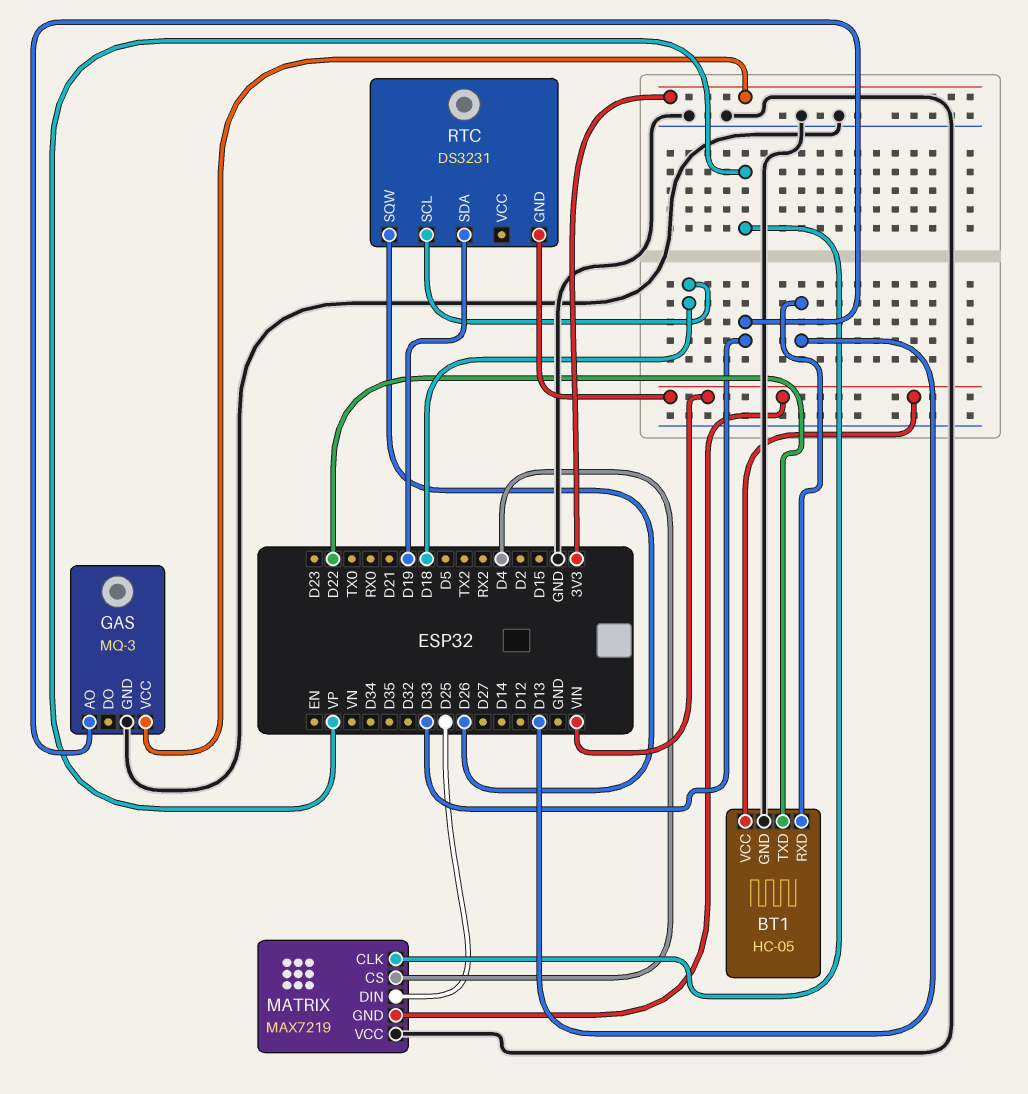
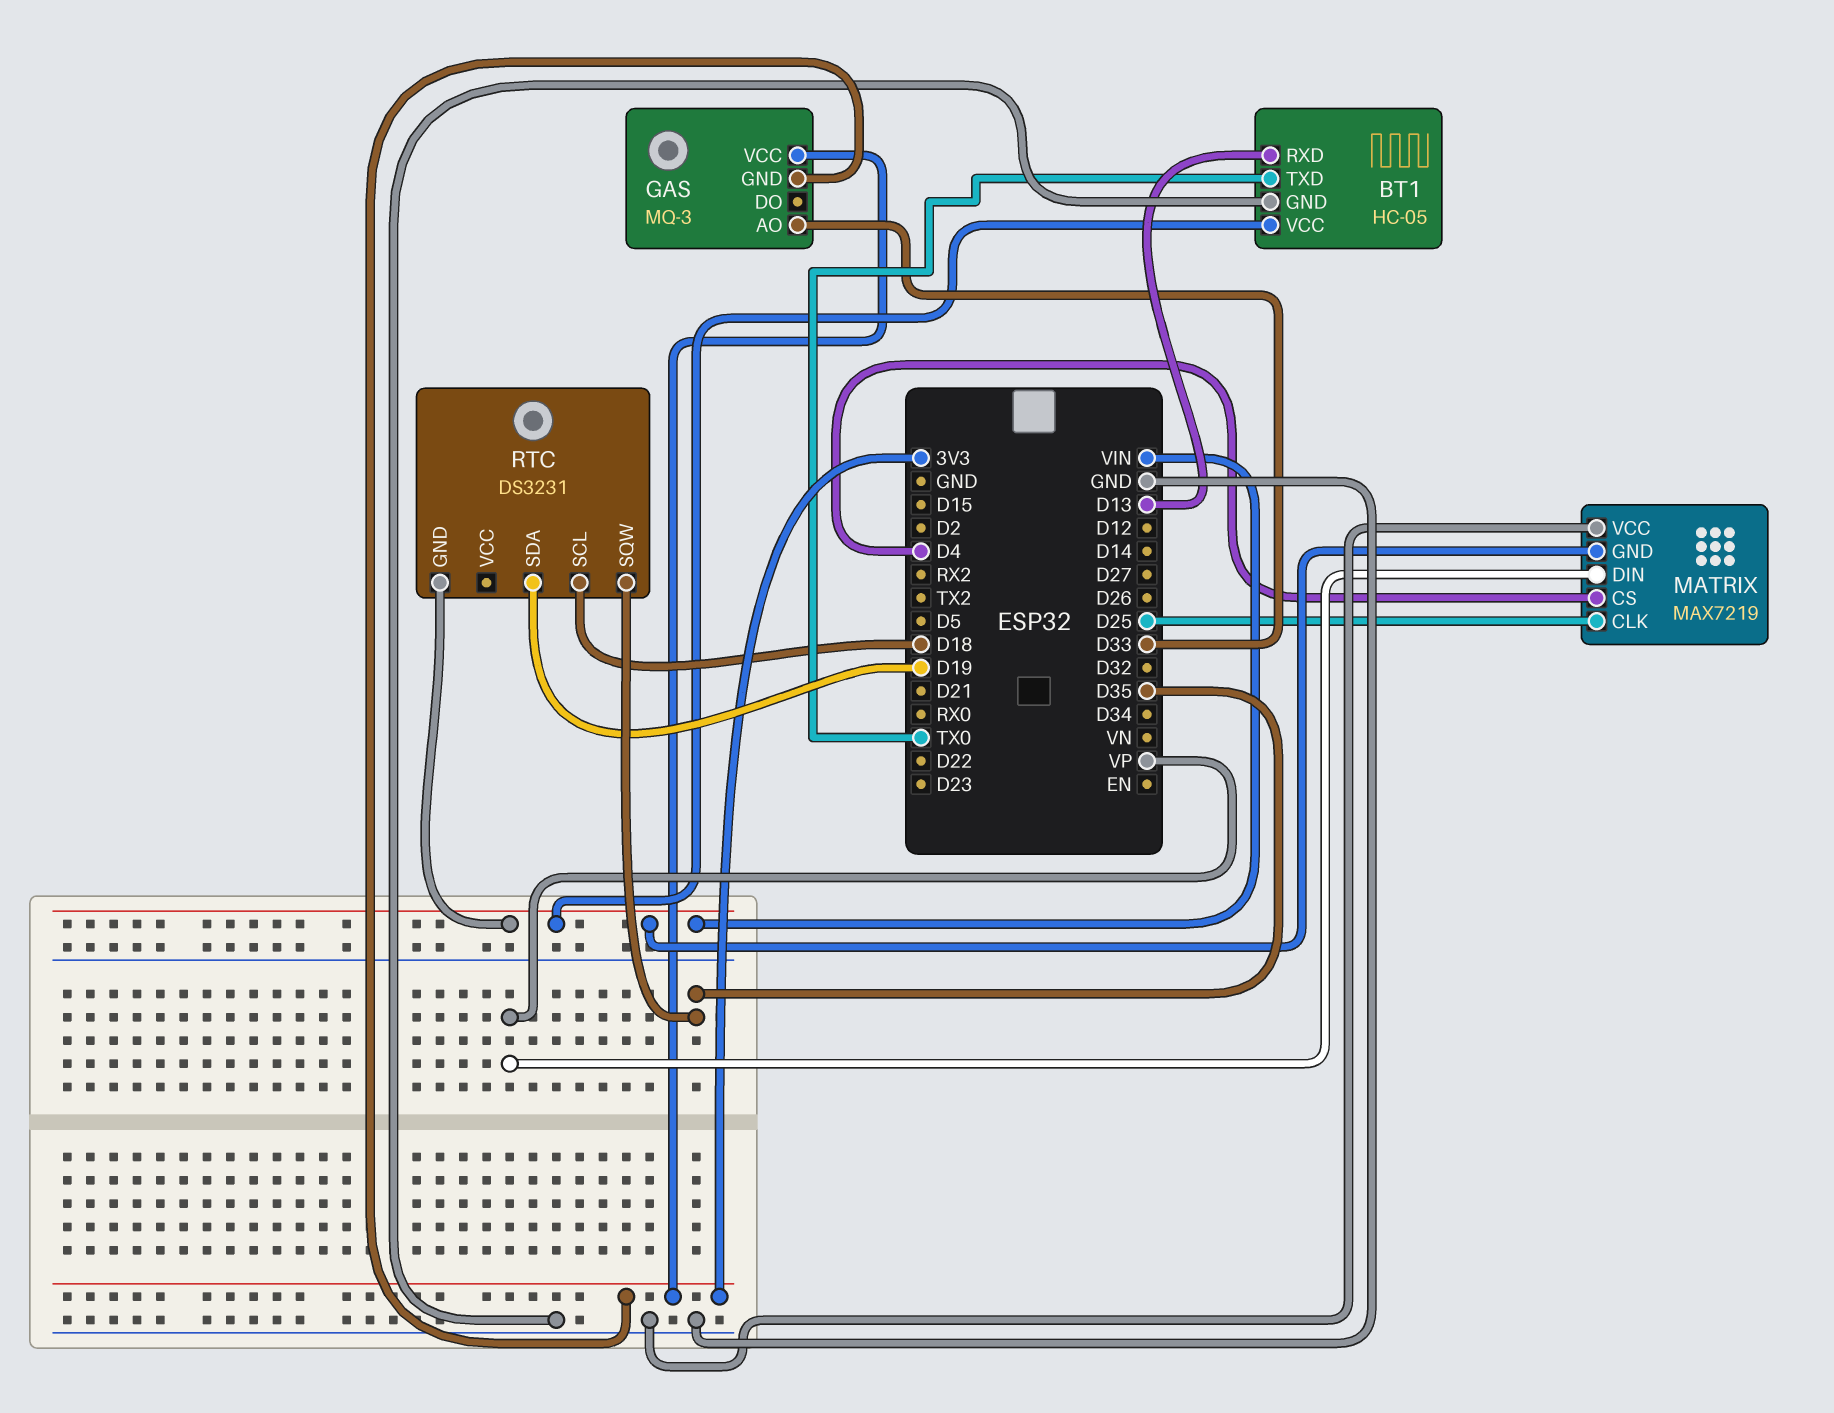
BT1 pin TXD: D22 -> TX0
GAS pin GND: GND -> 3V3
MATRIX pin CLK: VP -> D25
MATRIX pin DIN: D25 -> VP
RTC pin SQW: D26 -> D35

